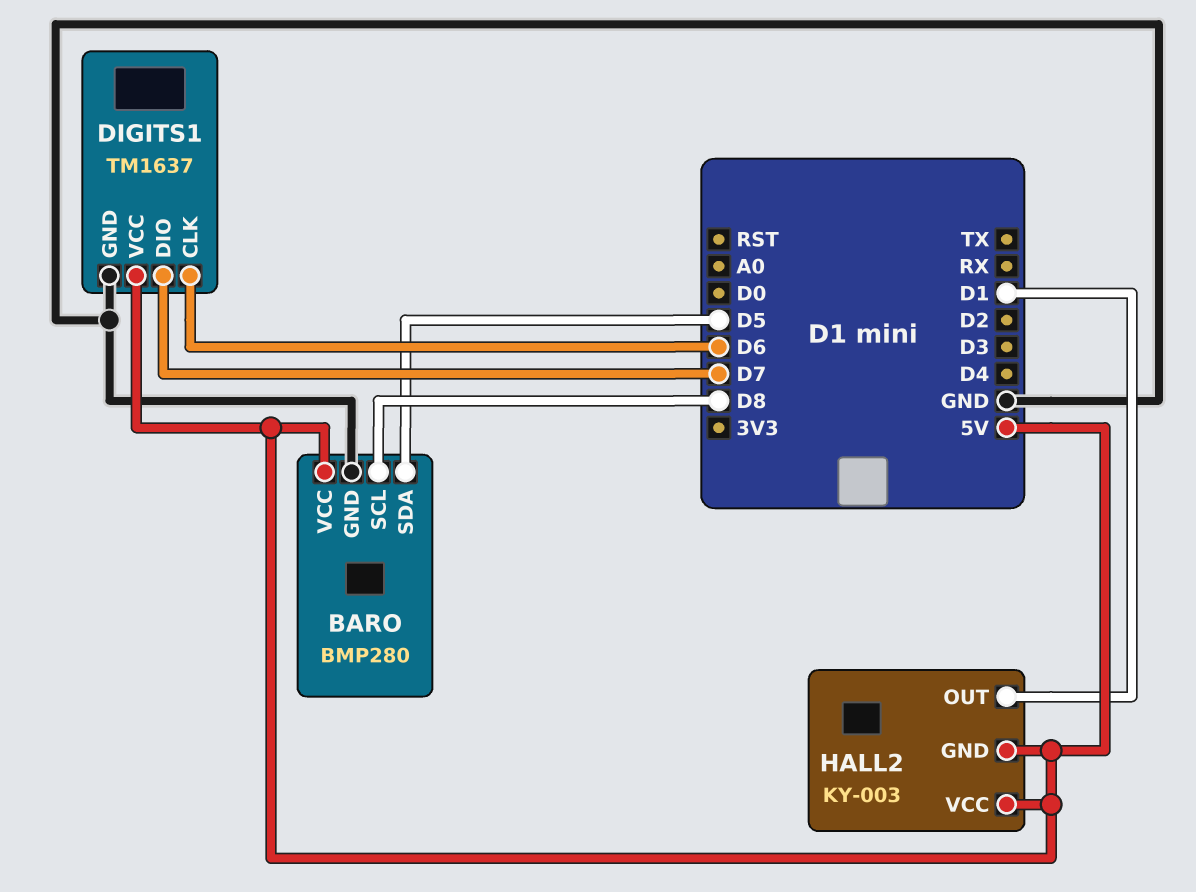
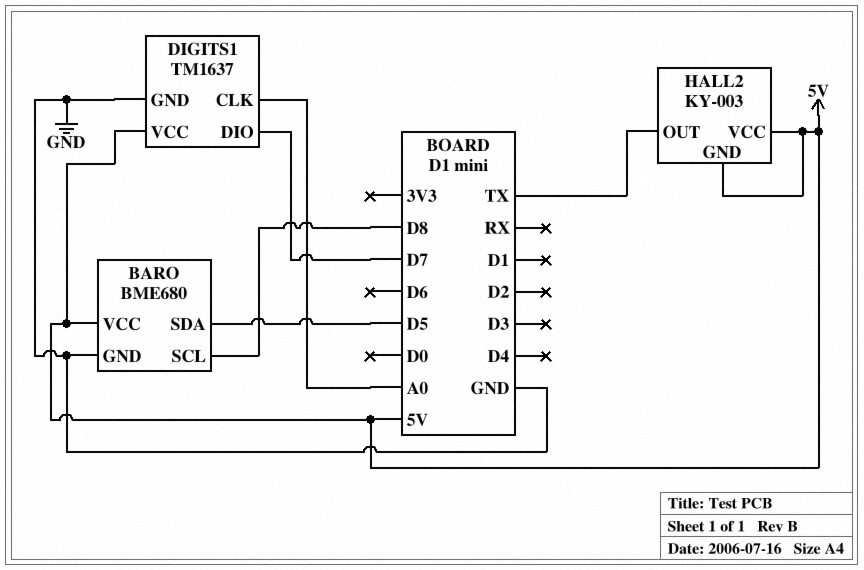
BARO: BMP280 -> BME680
DIGITS1 pin CLK: D6 -> A0
HALL2 pin OUT: D1 -> TX

